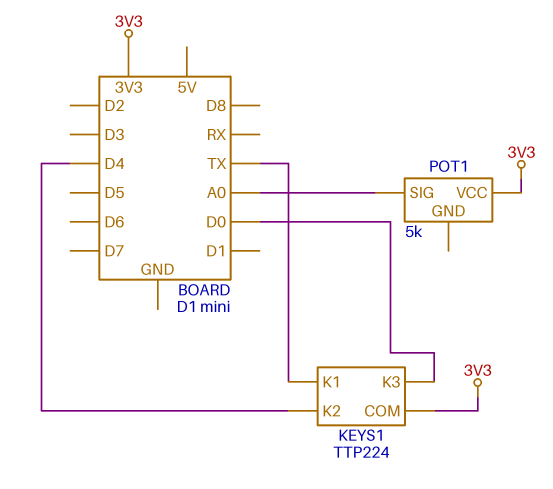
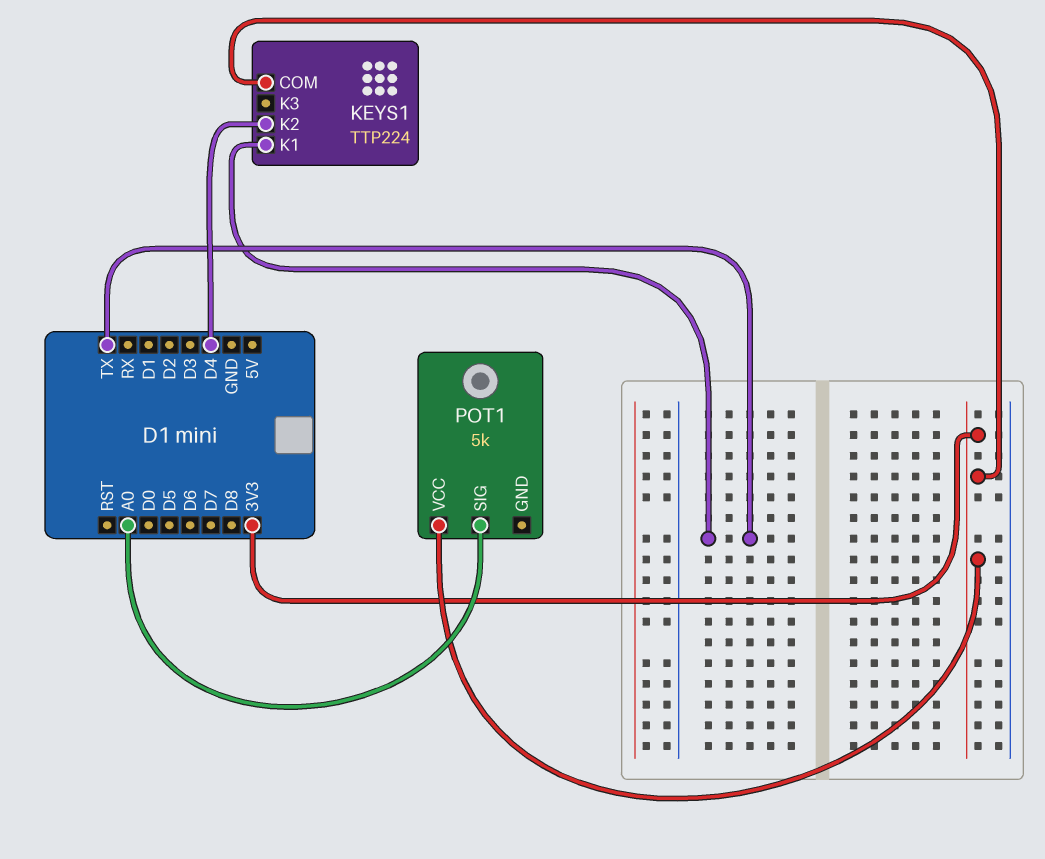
KEYS1 pin K3: D0 -> none

